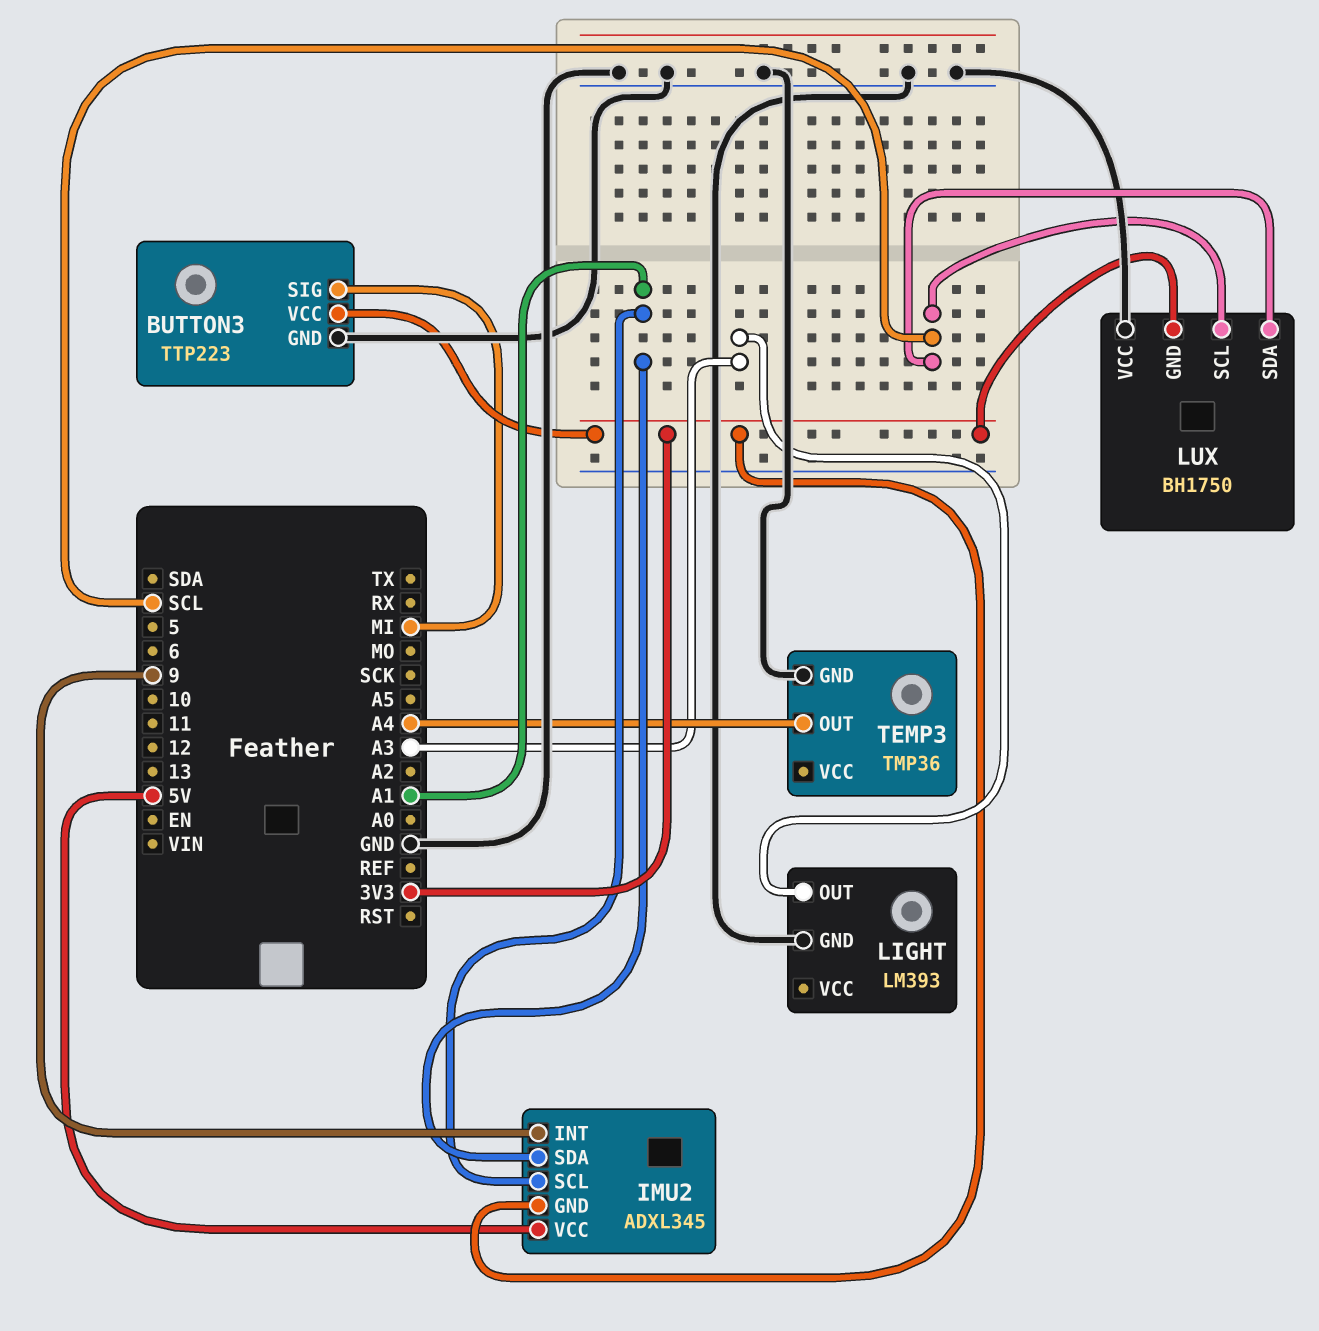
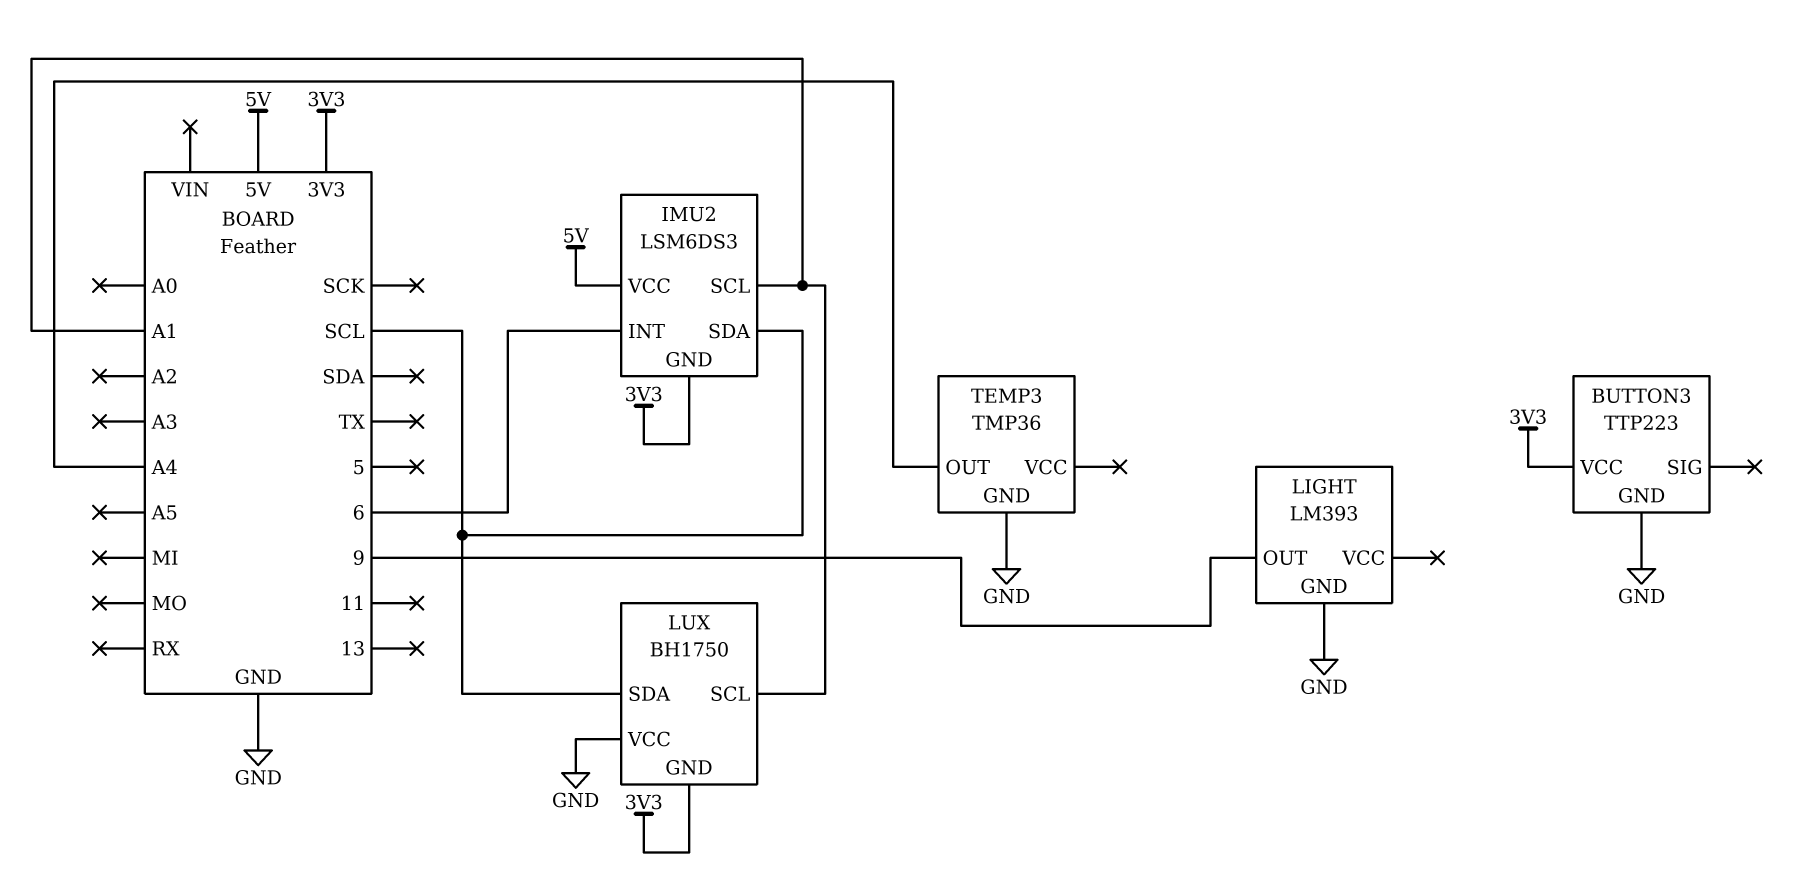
BUTTON3 pin SIG: MI -> none
IMU2: ADXL345 -> LSM6DS3
IMU2 pin INT: 9 -> 6
IMU2 pin SDA: A1 -> SCL
LIGHT pin OUT: A3 -> 9
LUX pin SCL: SCL -> A1

